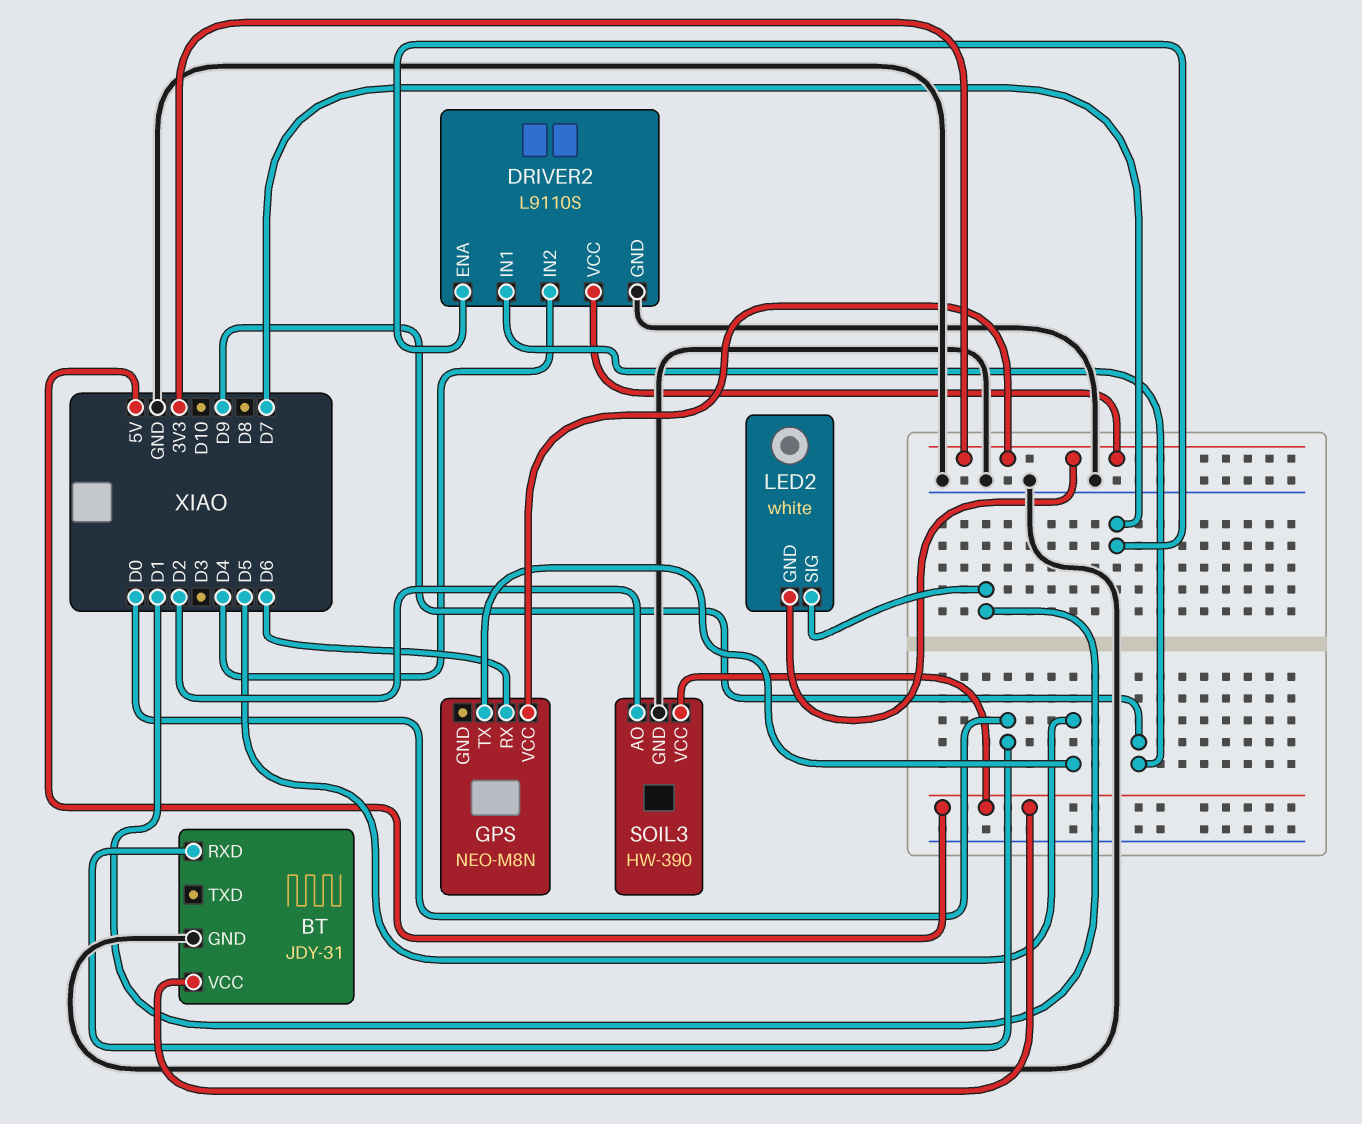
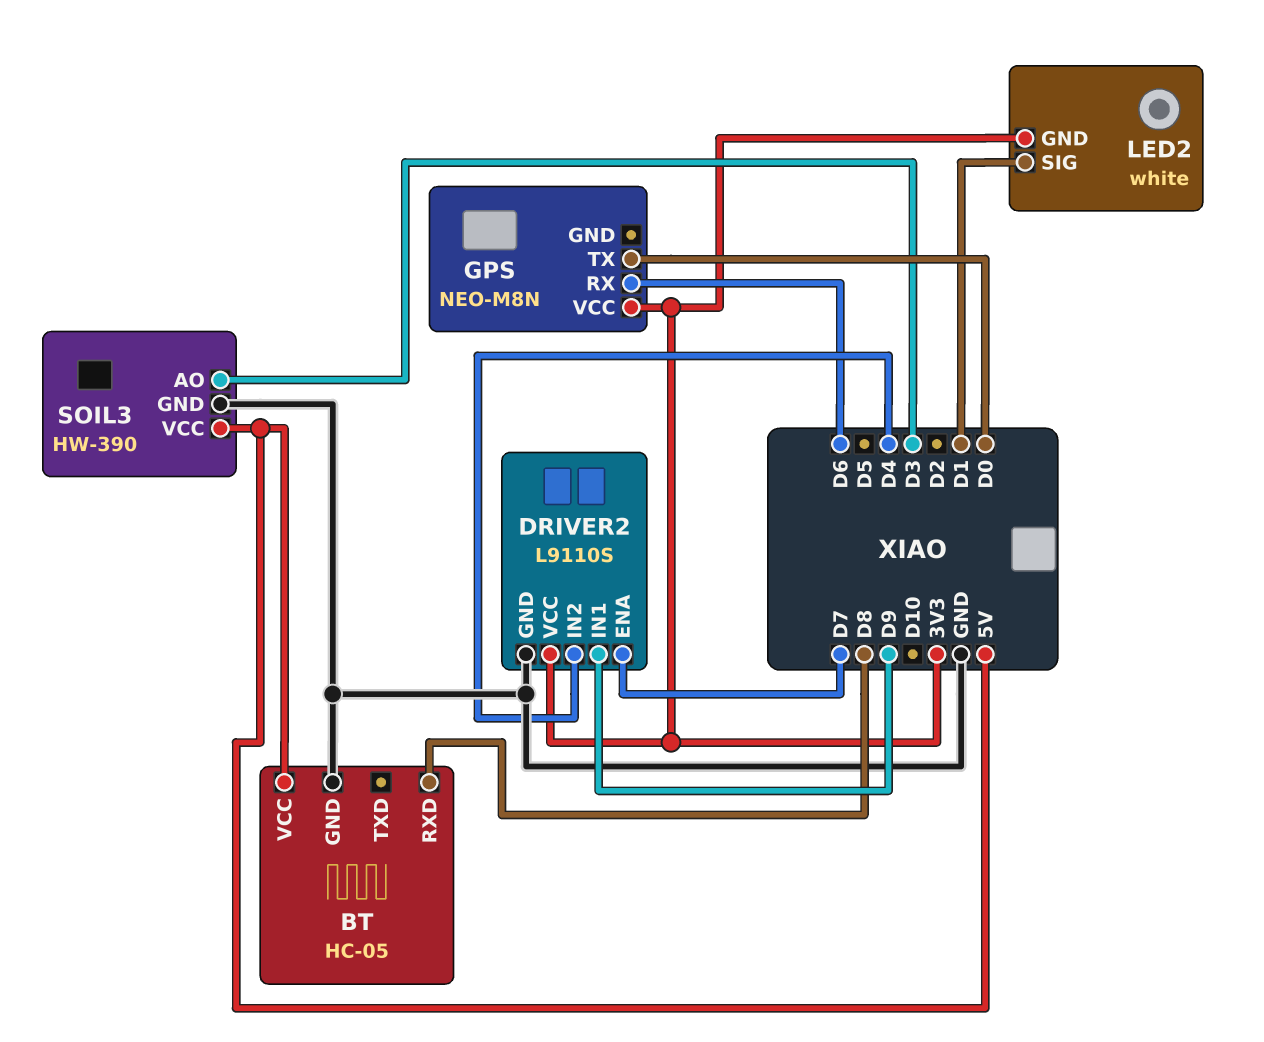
BT: JDY-31 -> HC-05
BT pin RXD: D0 -> D8
GPS pin TX: D5 -> D0
SOIL3 pin AO: D2 -> D3

